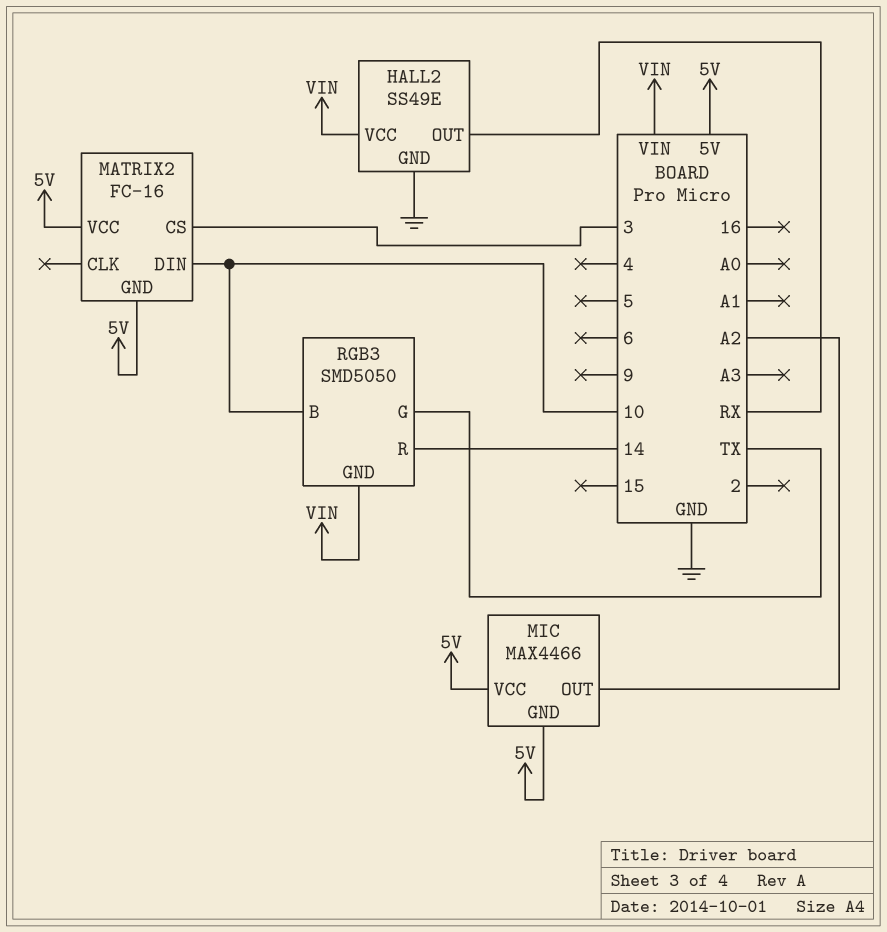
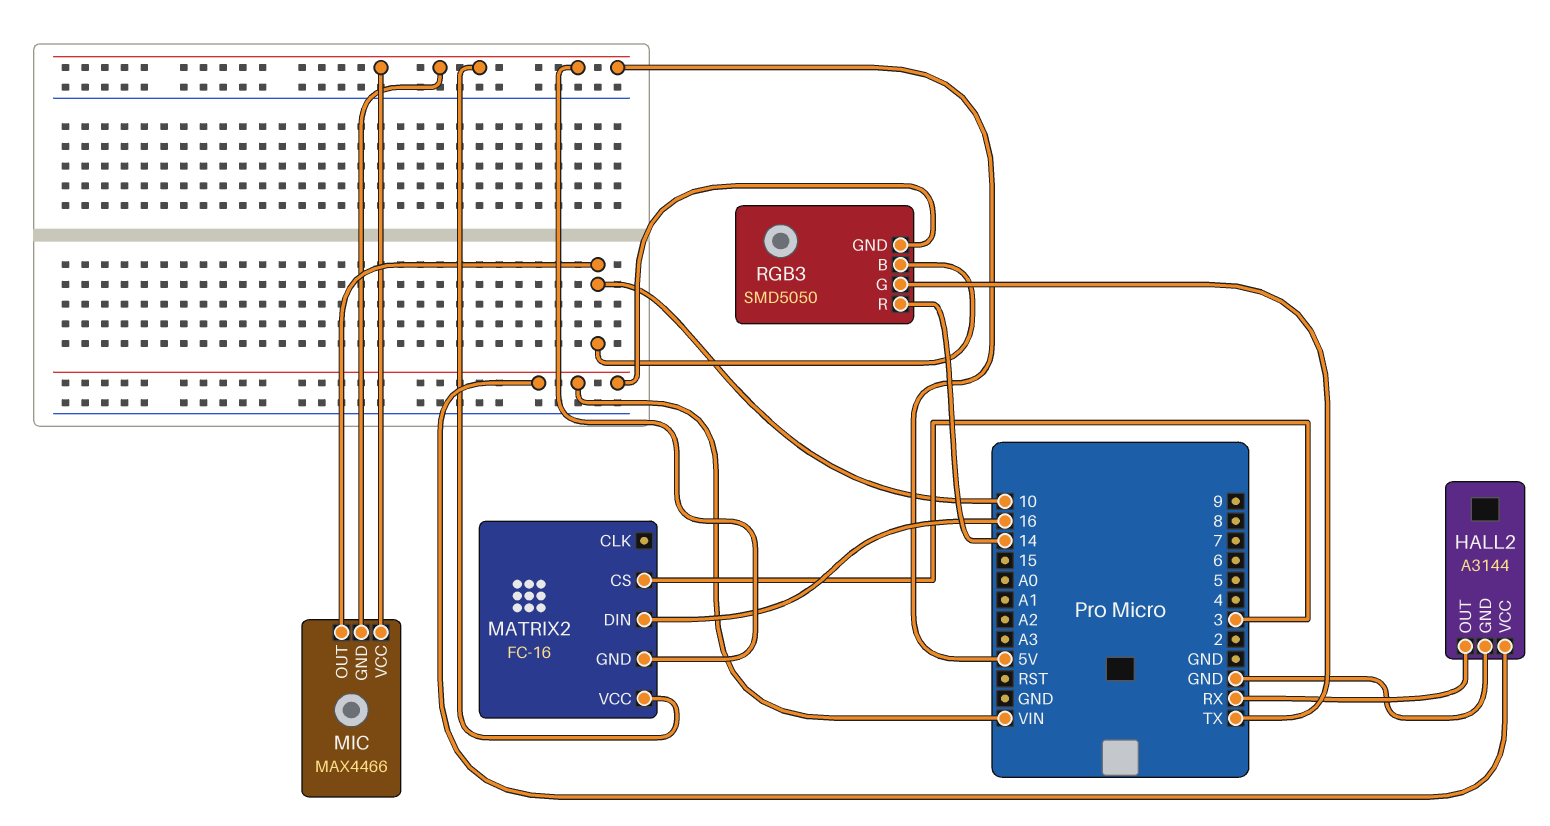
HALL2: SS49E -> A3144
MATRIX2 pin DIN: 10 -> 16
MIC pin OUT: A2 -> 10

